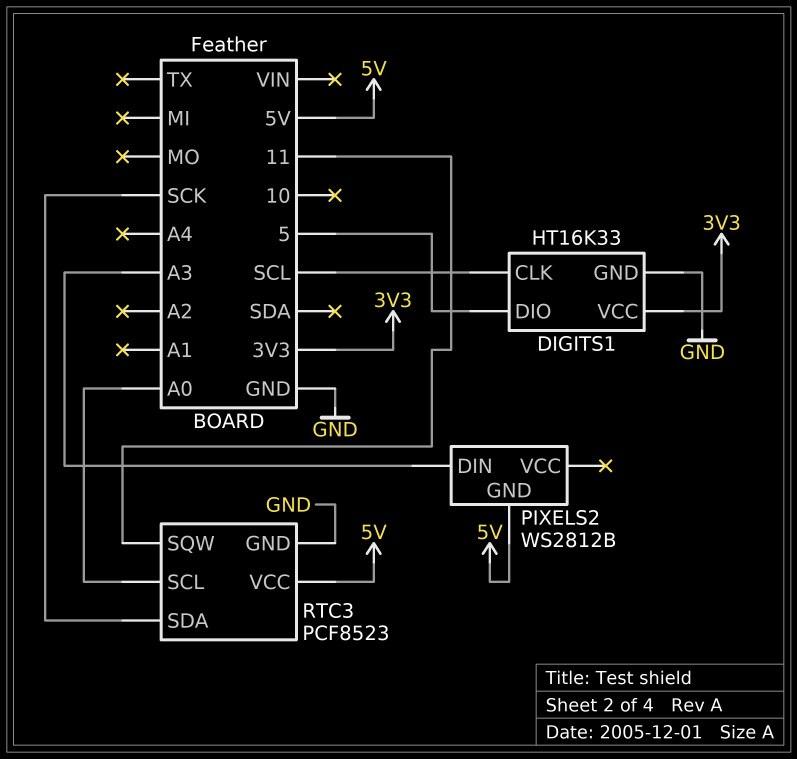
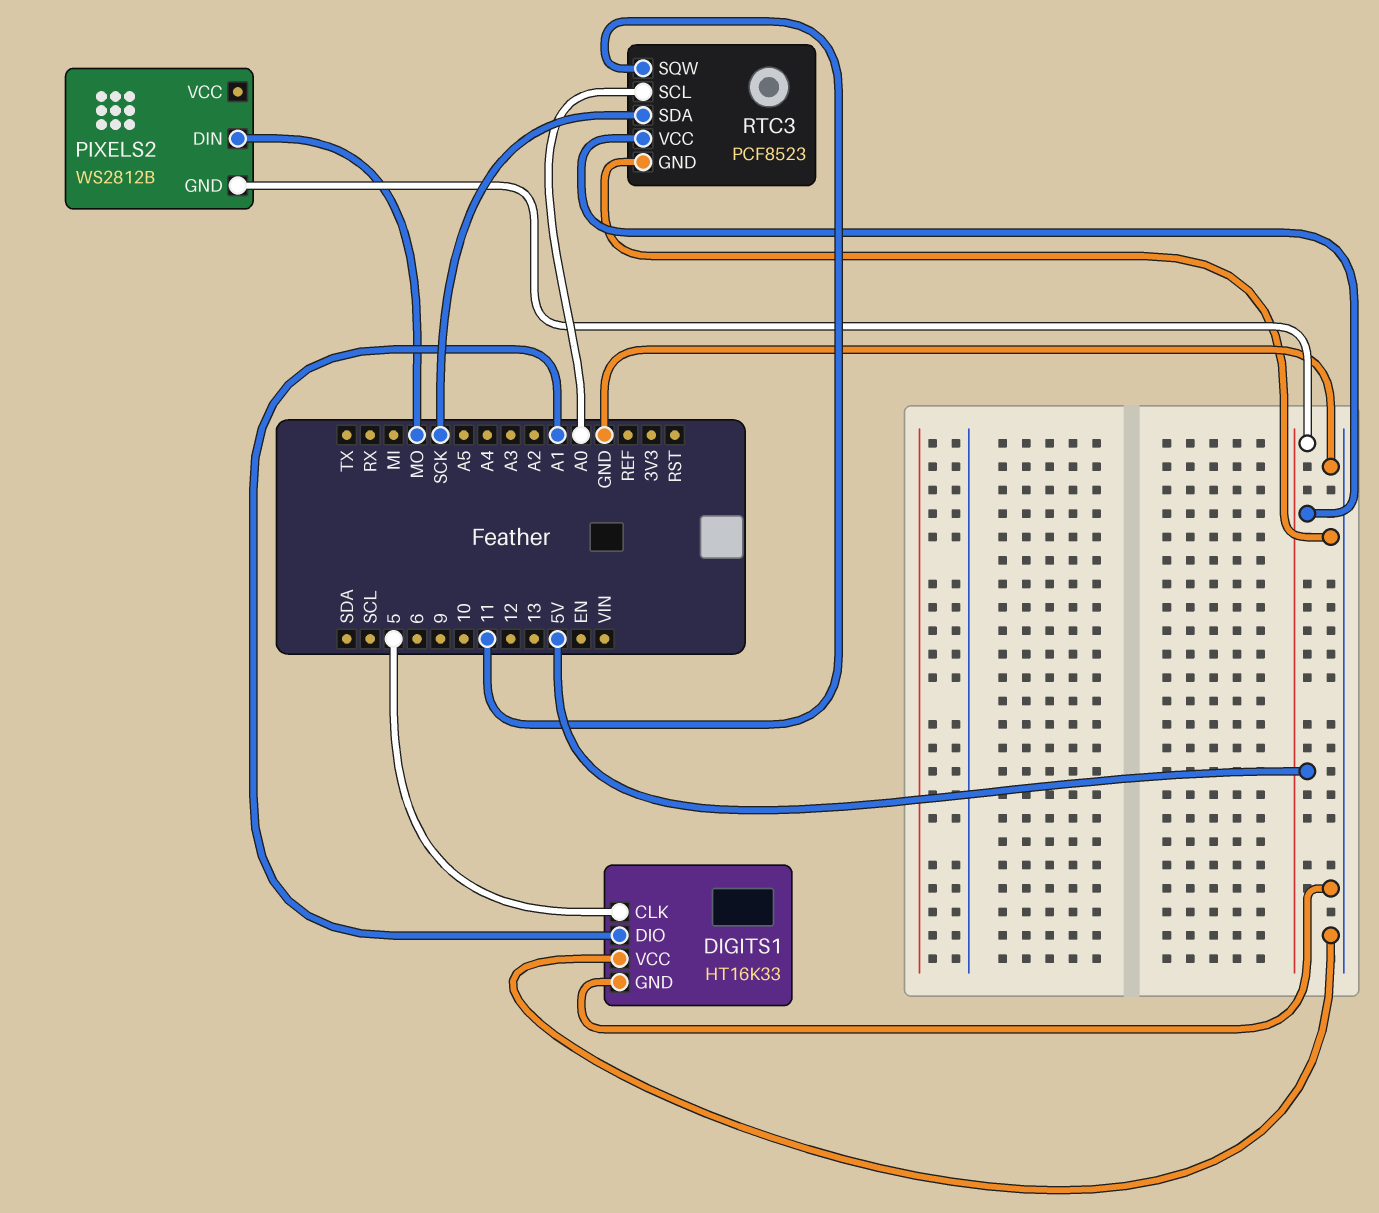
DIGITS1 pin CLK: SCL -> 5
DIGITS1 pin DIO: 5 -> A1
DIGITS1 pin VCC: 3V3 -> GND
PIXELS2 pin DIN: A3 -> MO

